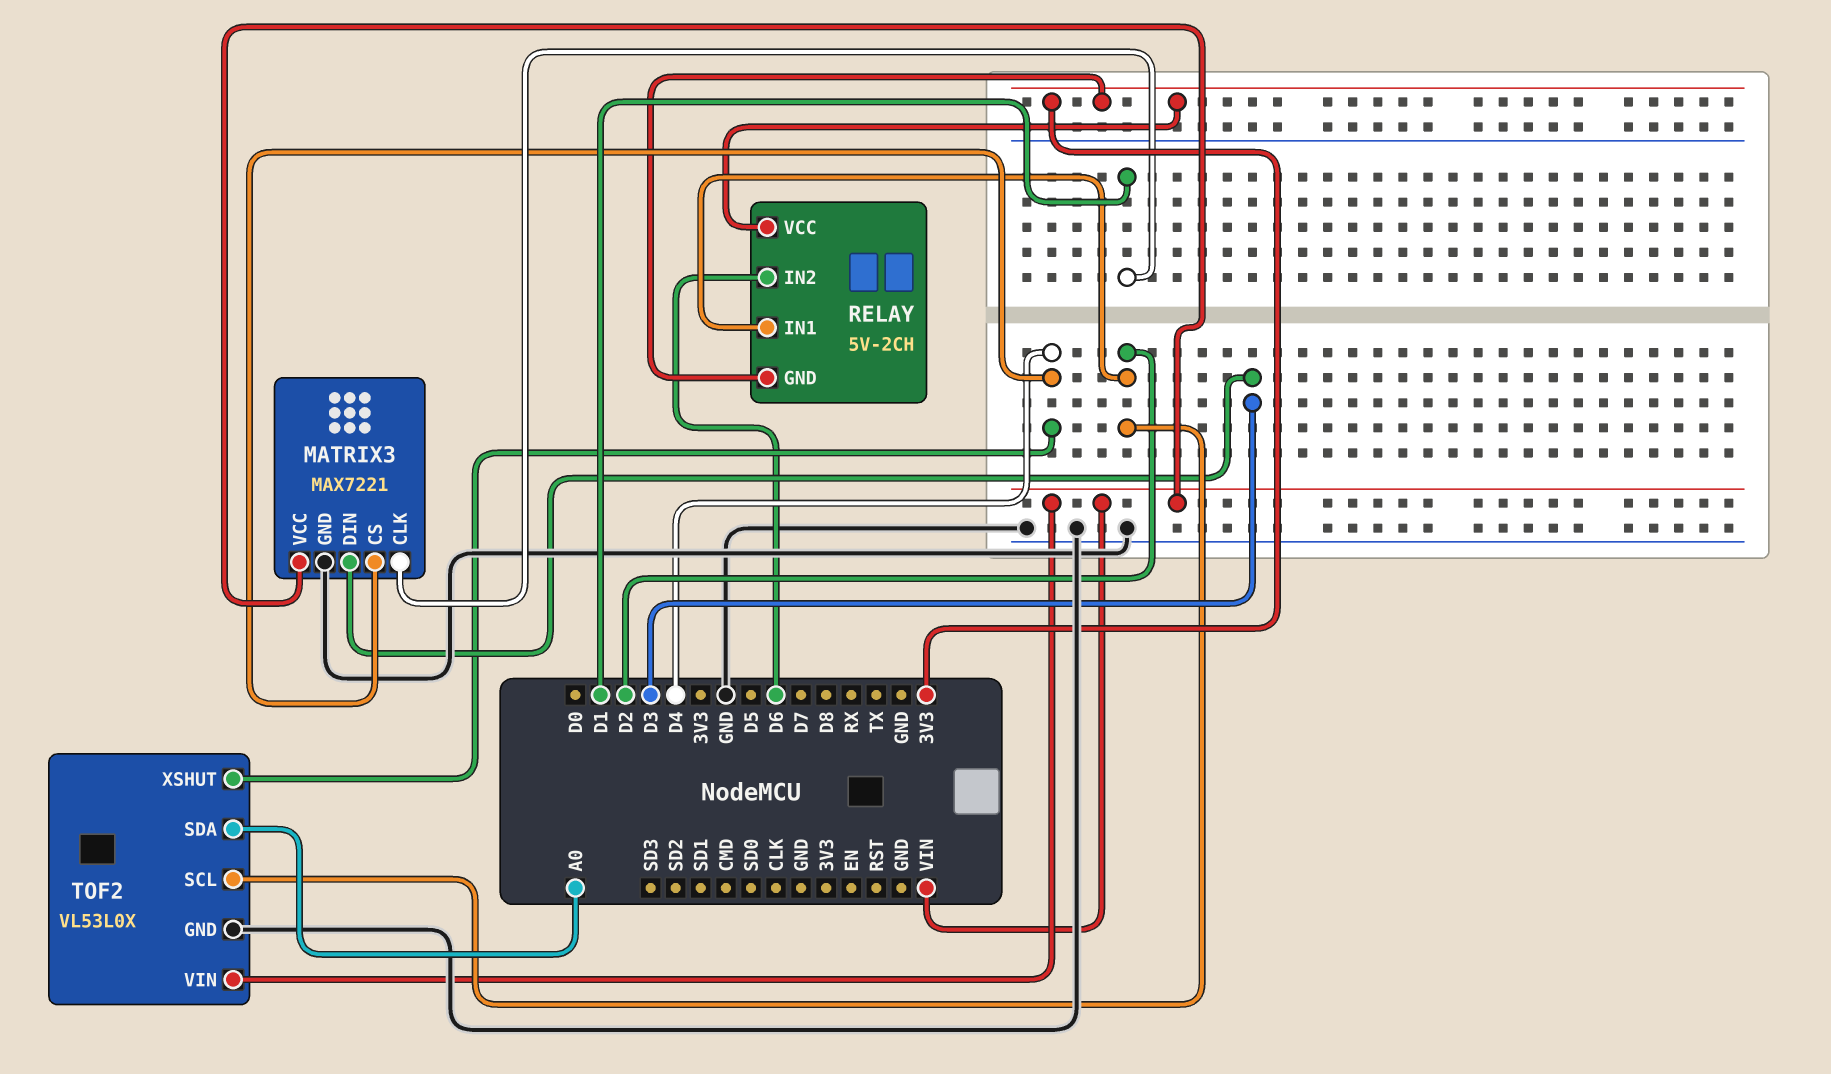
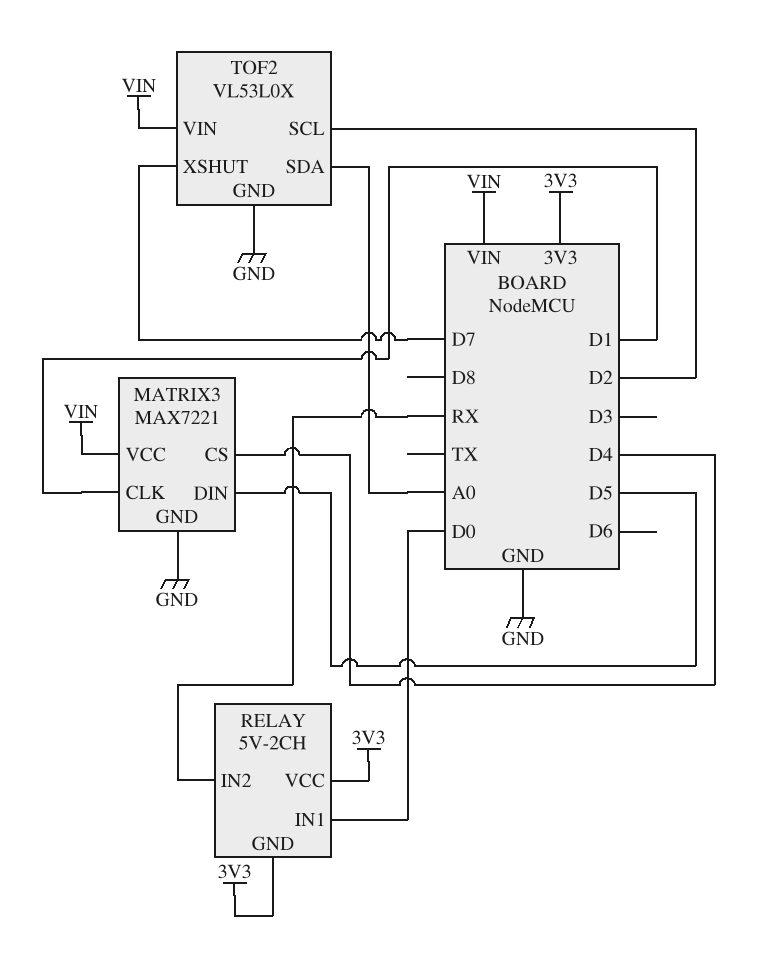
MATRIX3 pin DIN: D3 -> D5
RELAY pin IN1: D2 -> D0
RELAY pin IN2: D6 -> RX
TOF2 pin XSHUT: D4 -> D7

